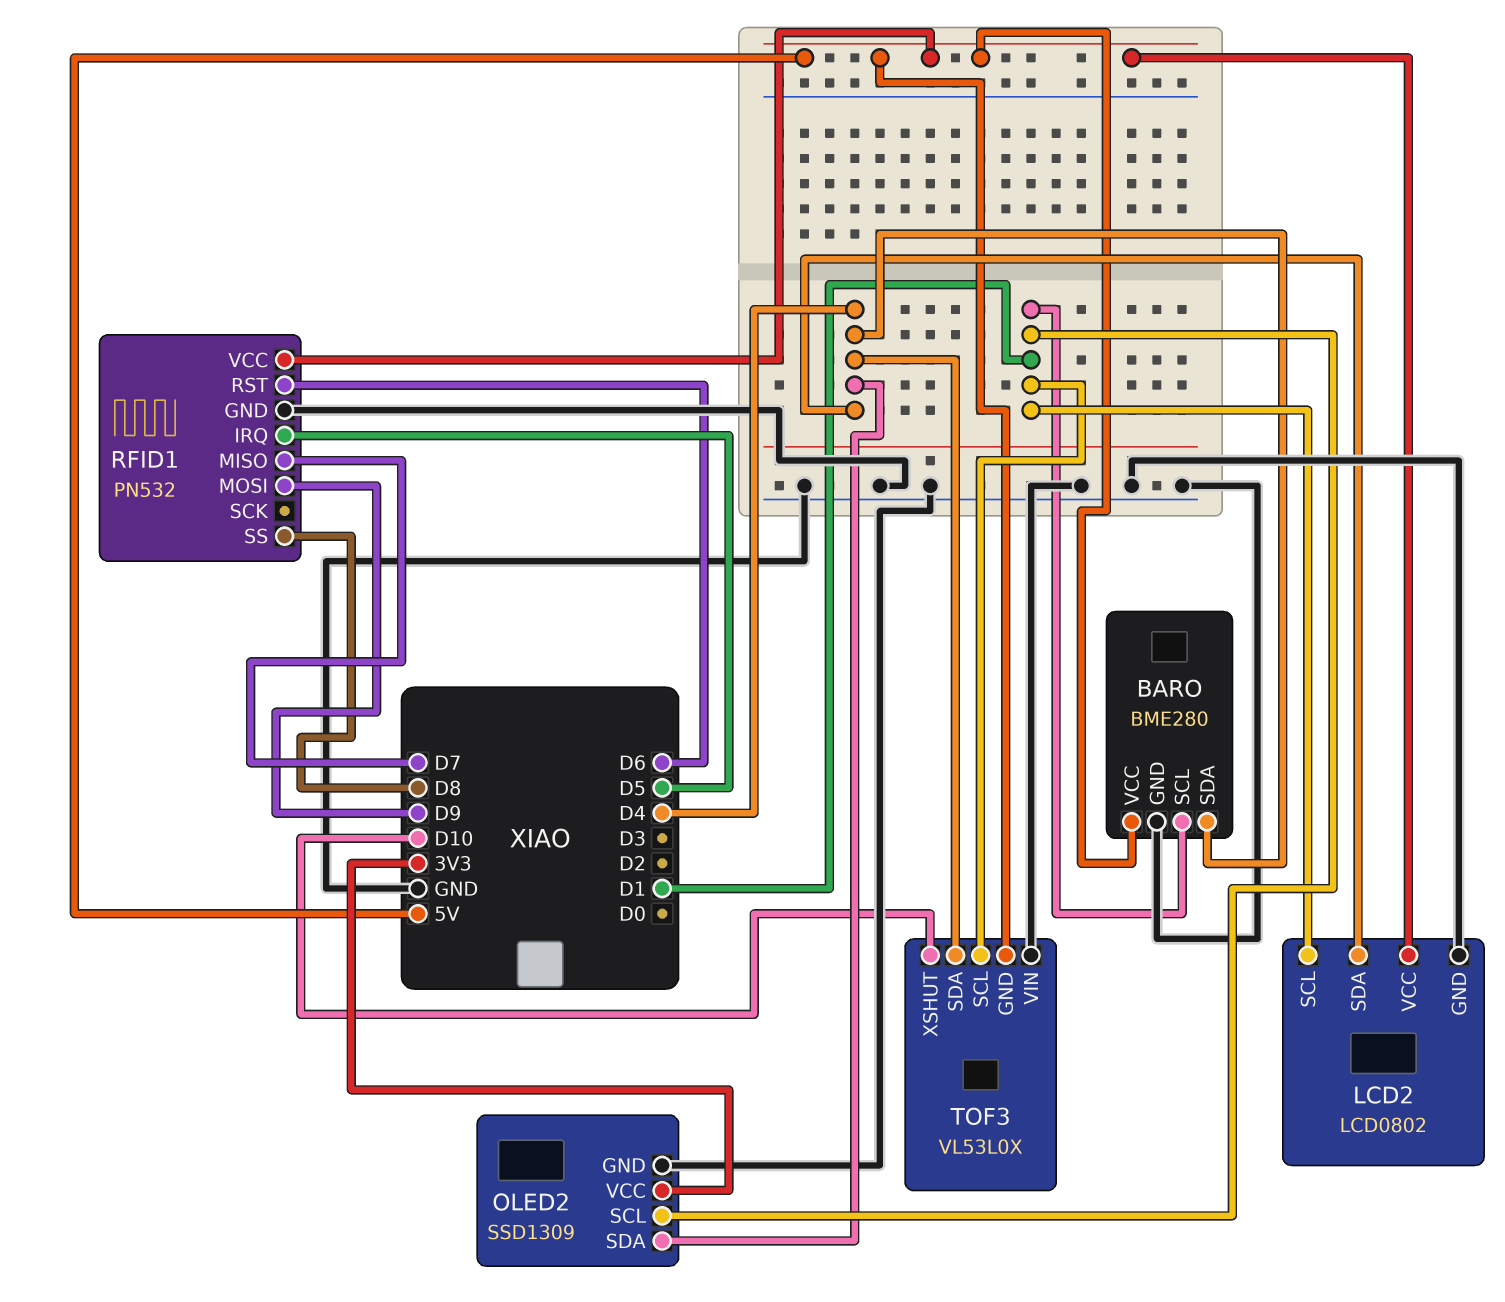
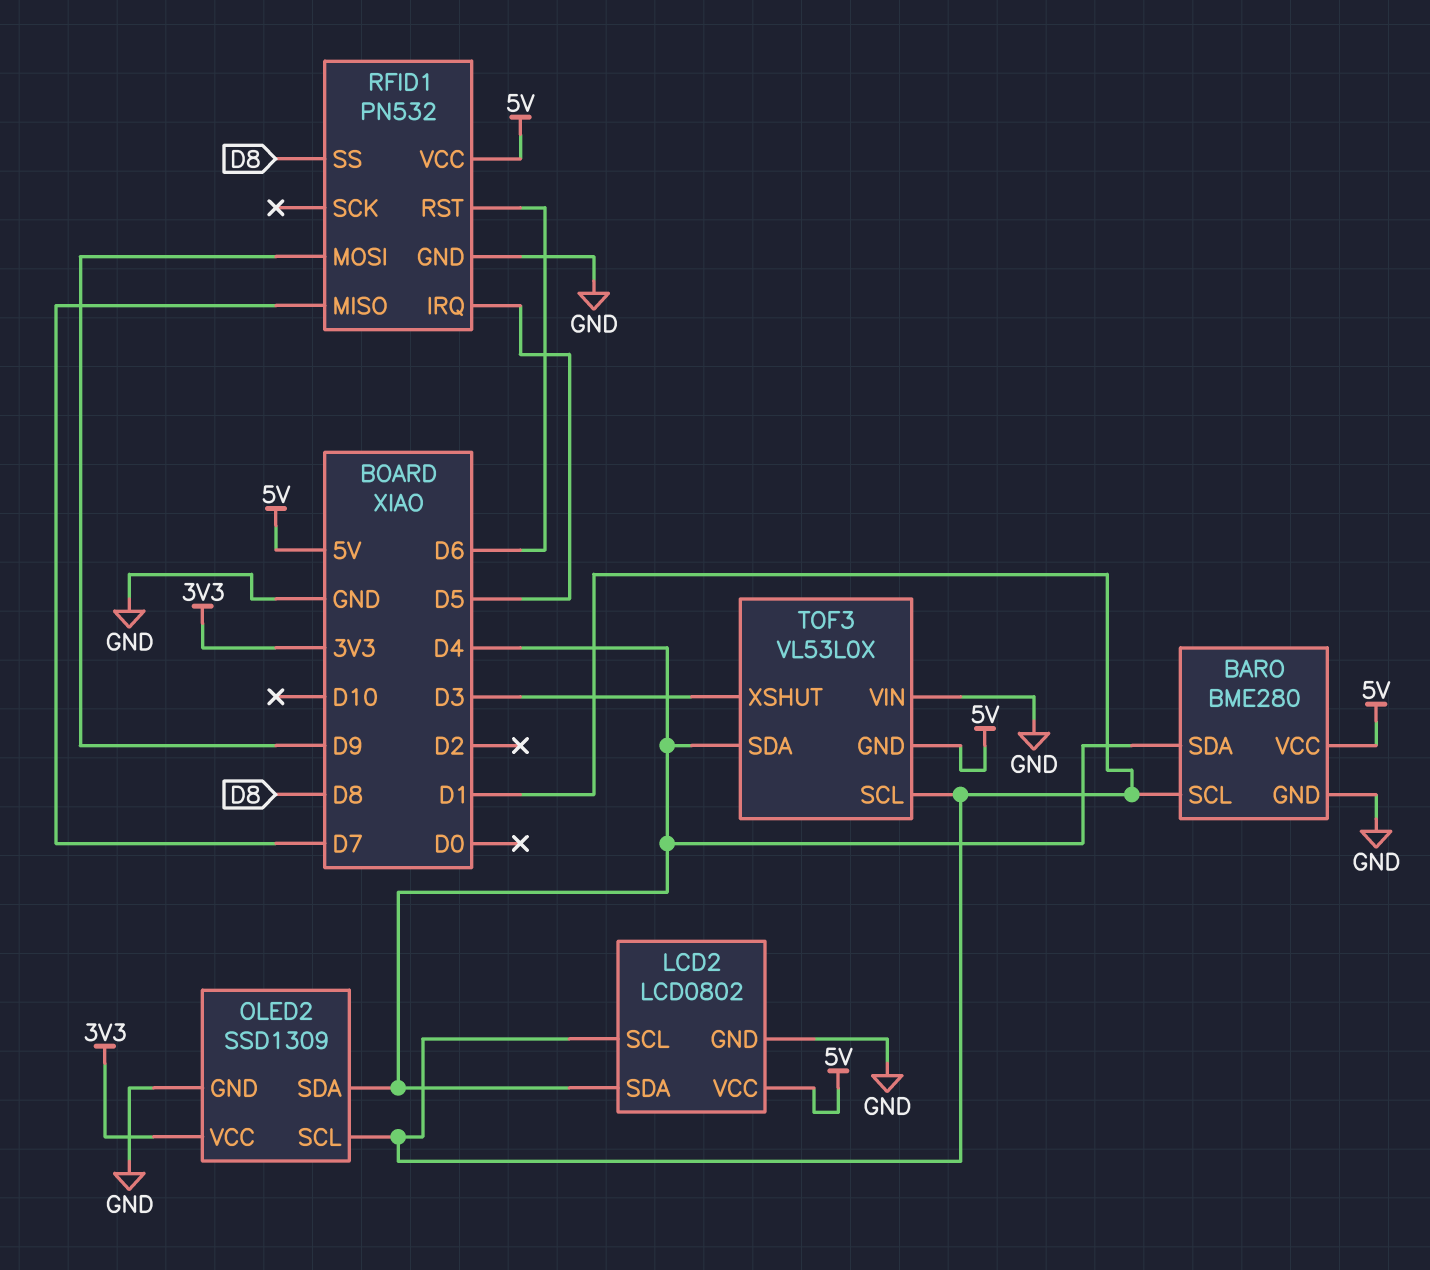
TOF3 pin XSHUT: D10 -> D3

